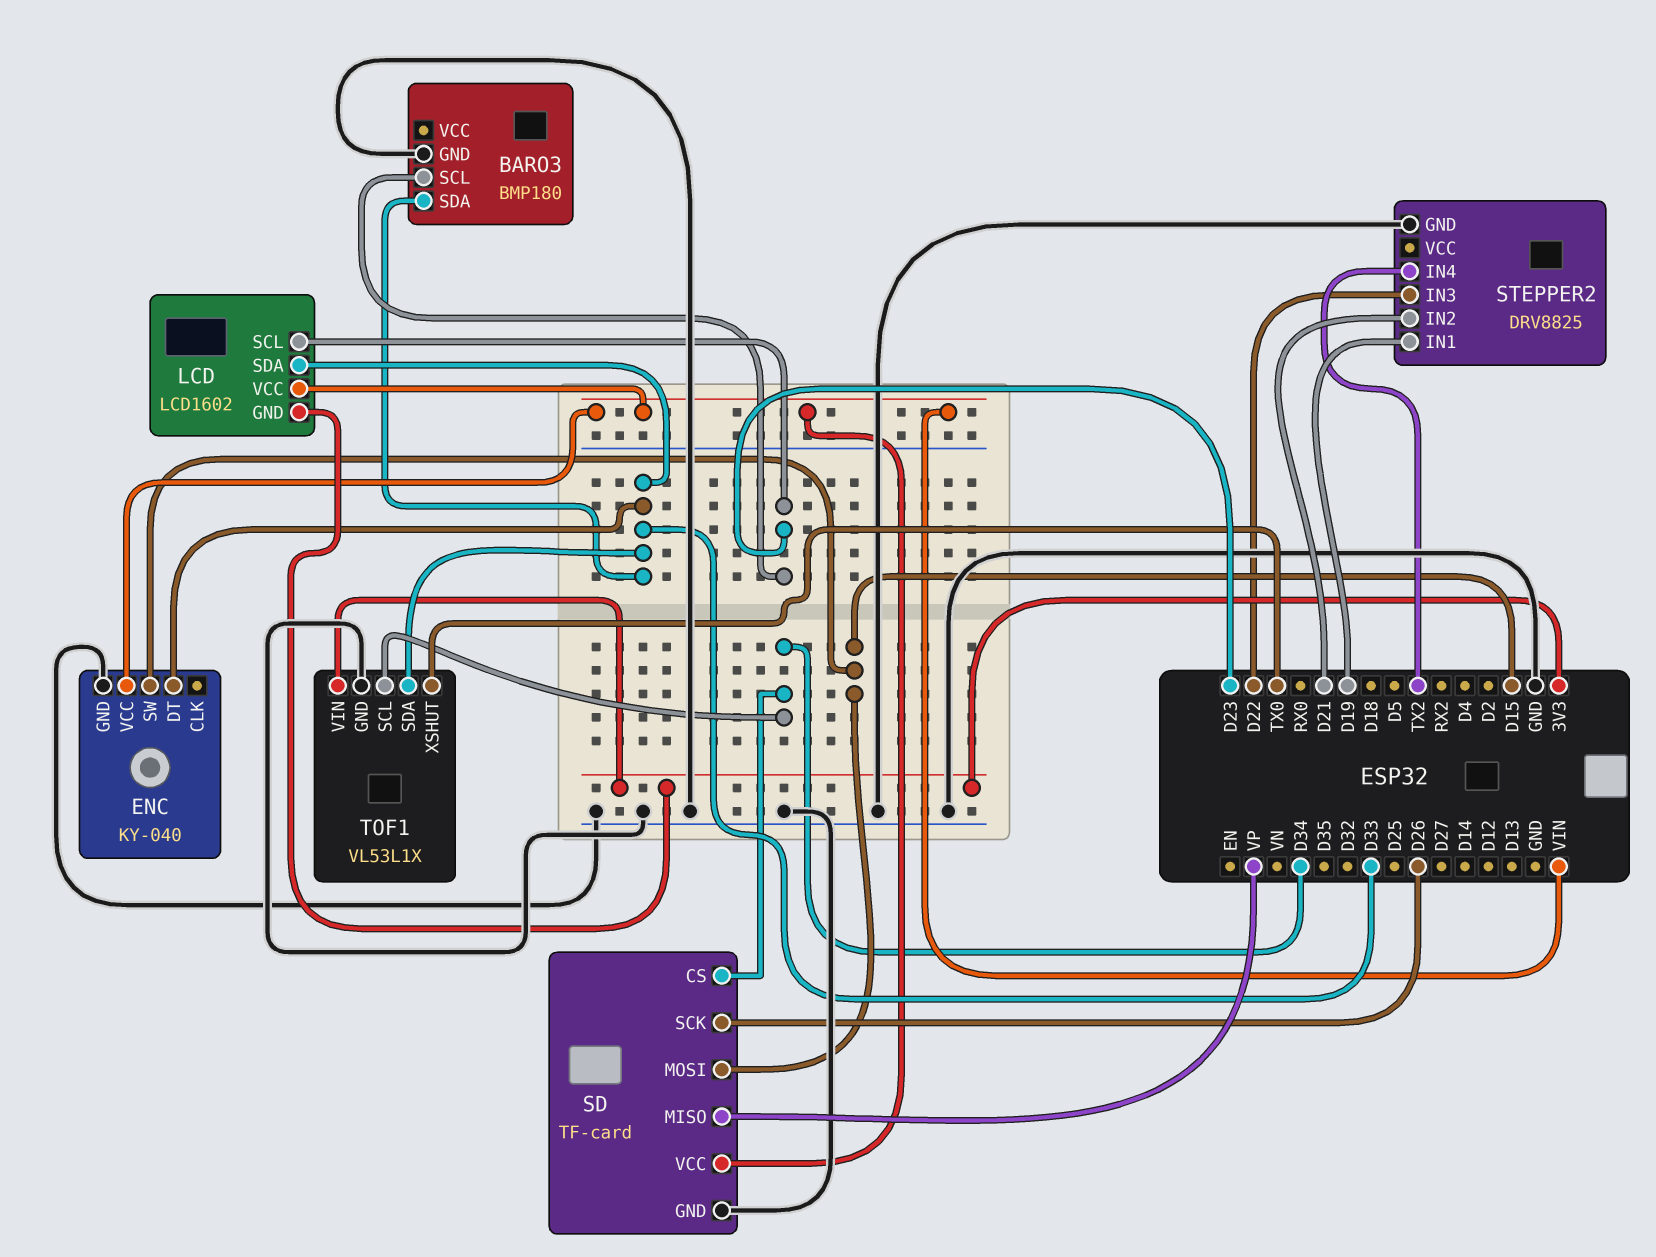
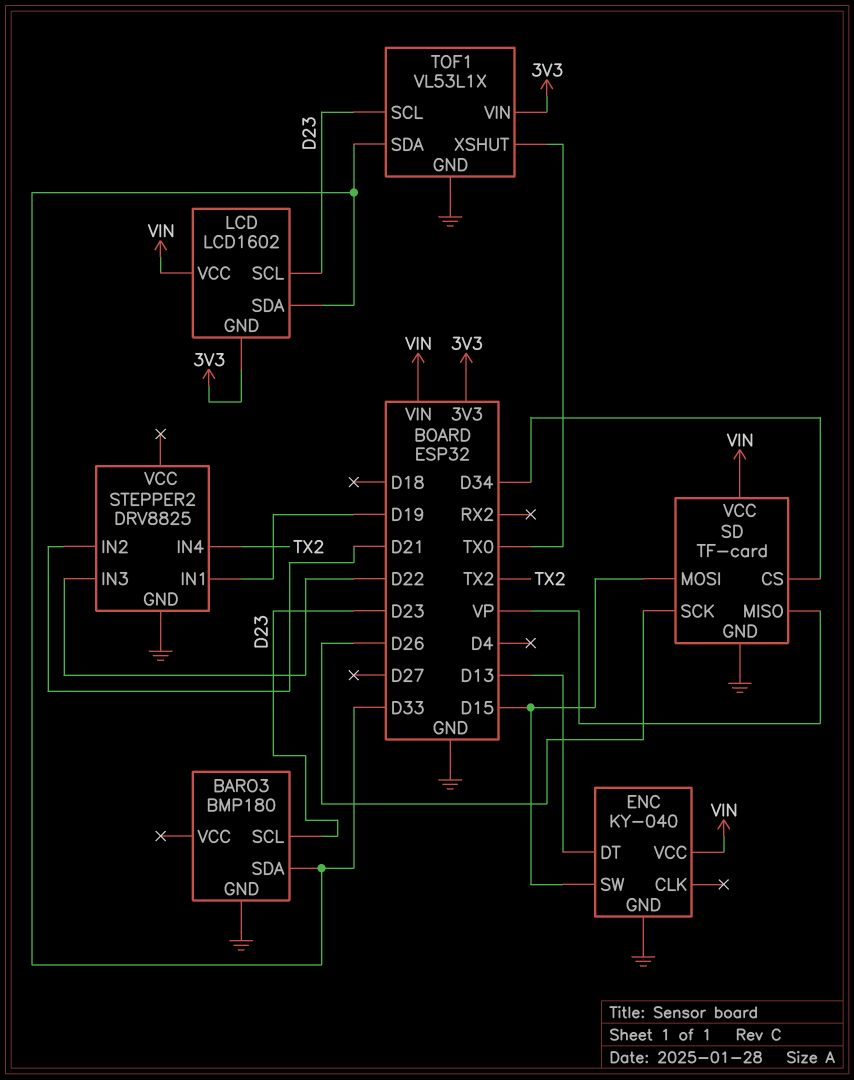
ENC pin DT: D33 -> D13
TOF1 pin SCL: D34 -> D23

